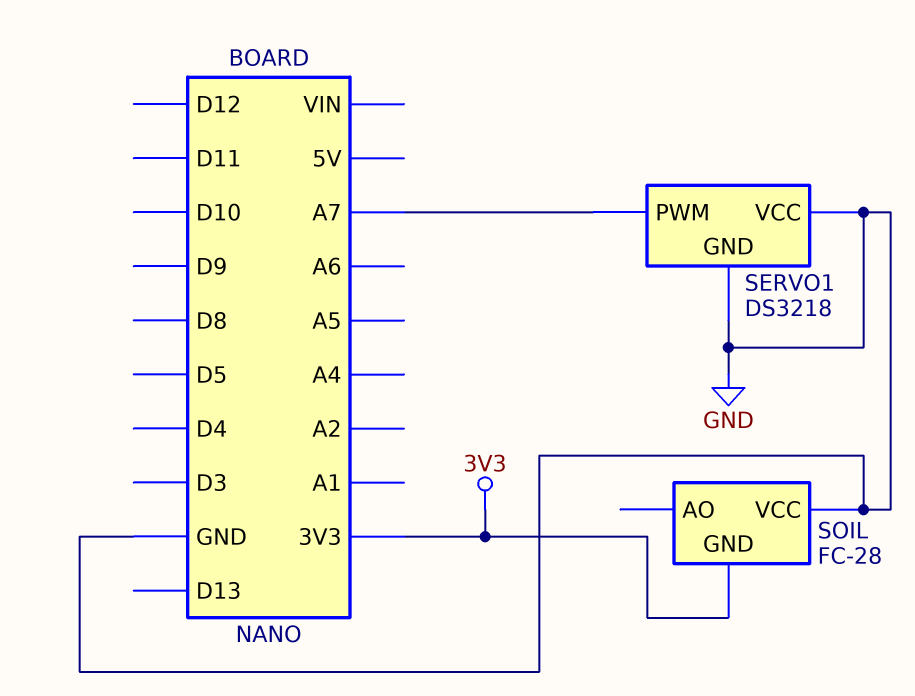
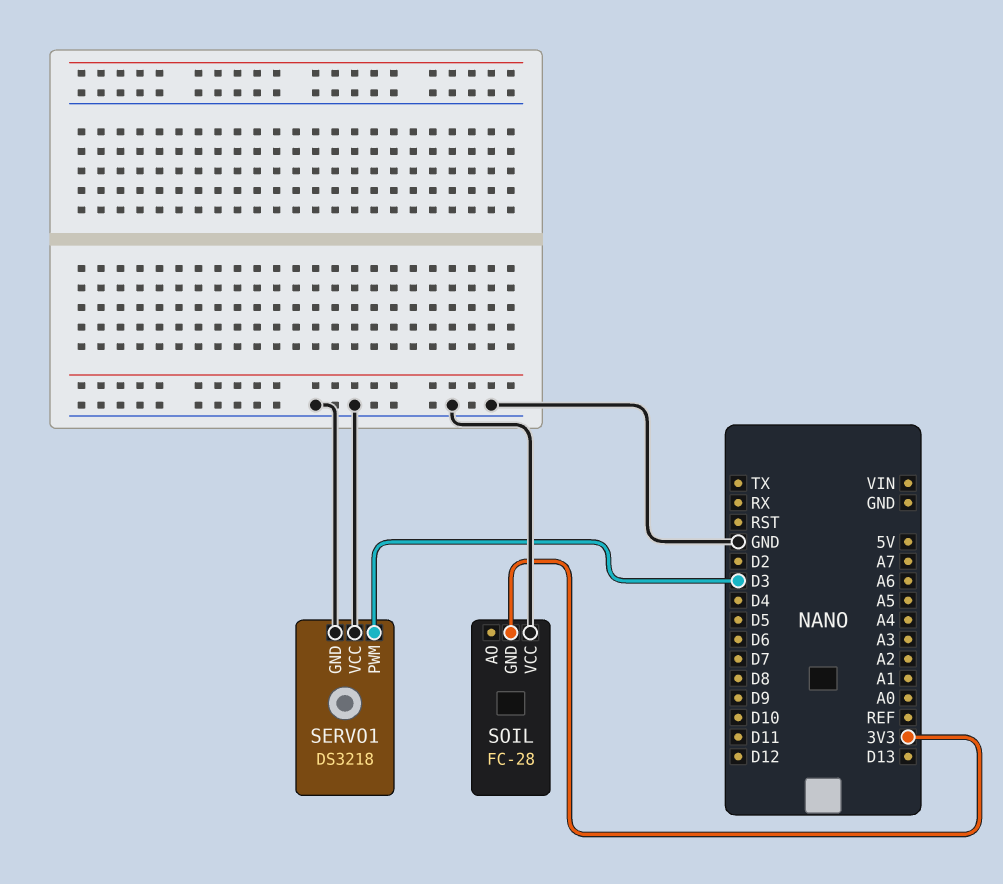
SERVO1 pin PWM: A7 -> D3

